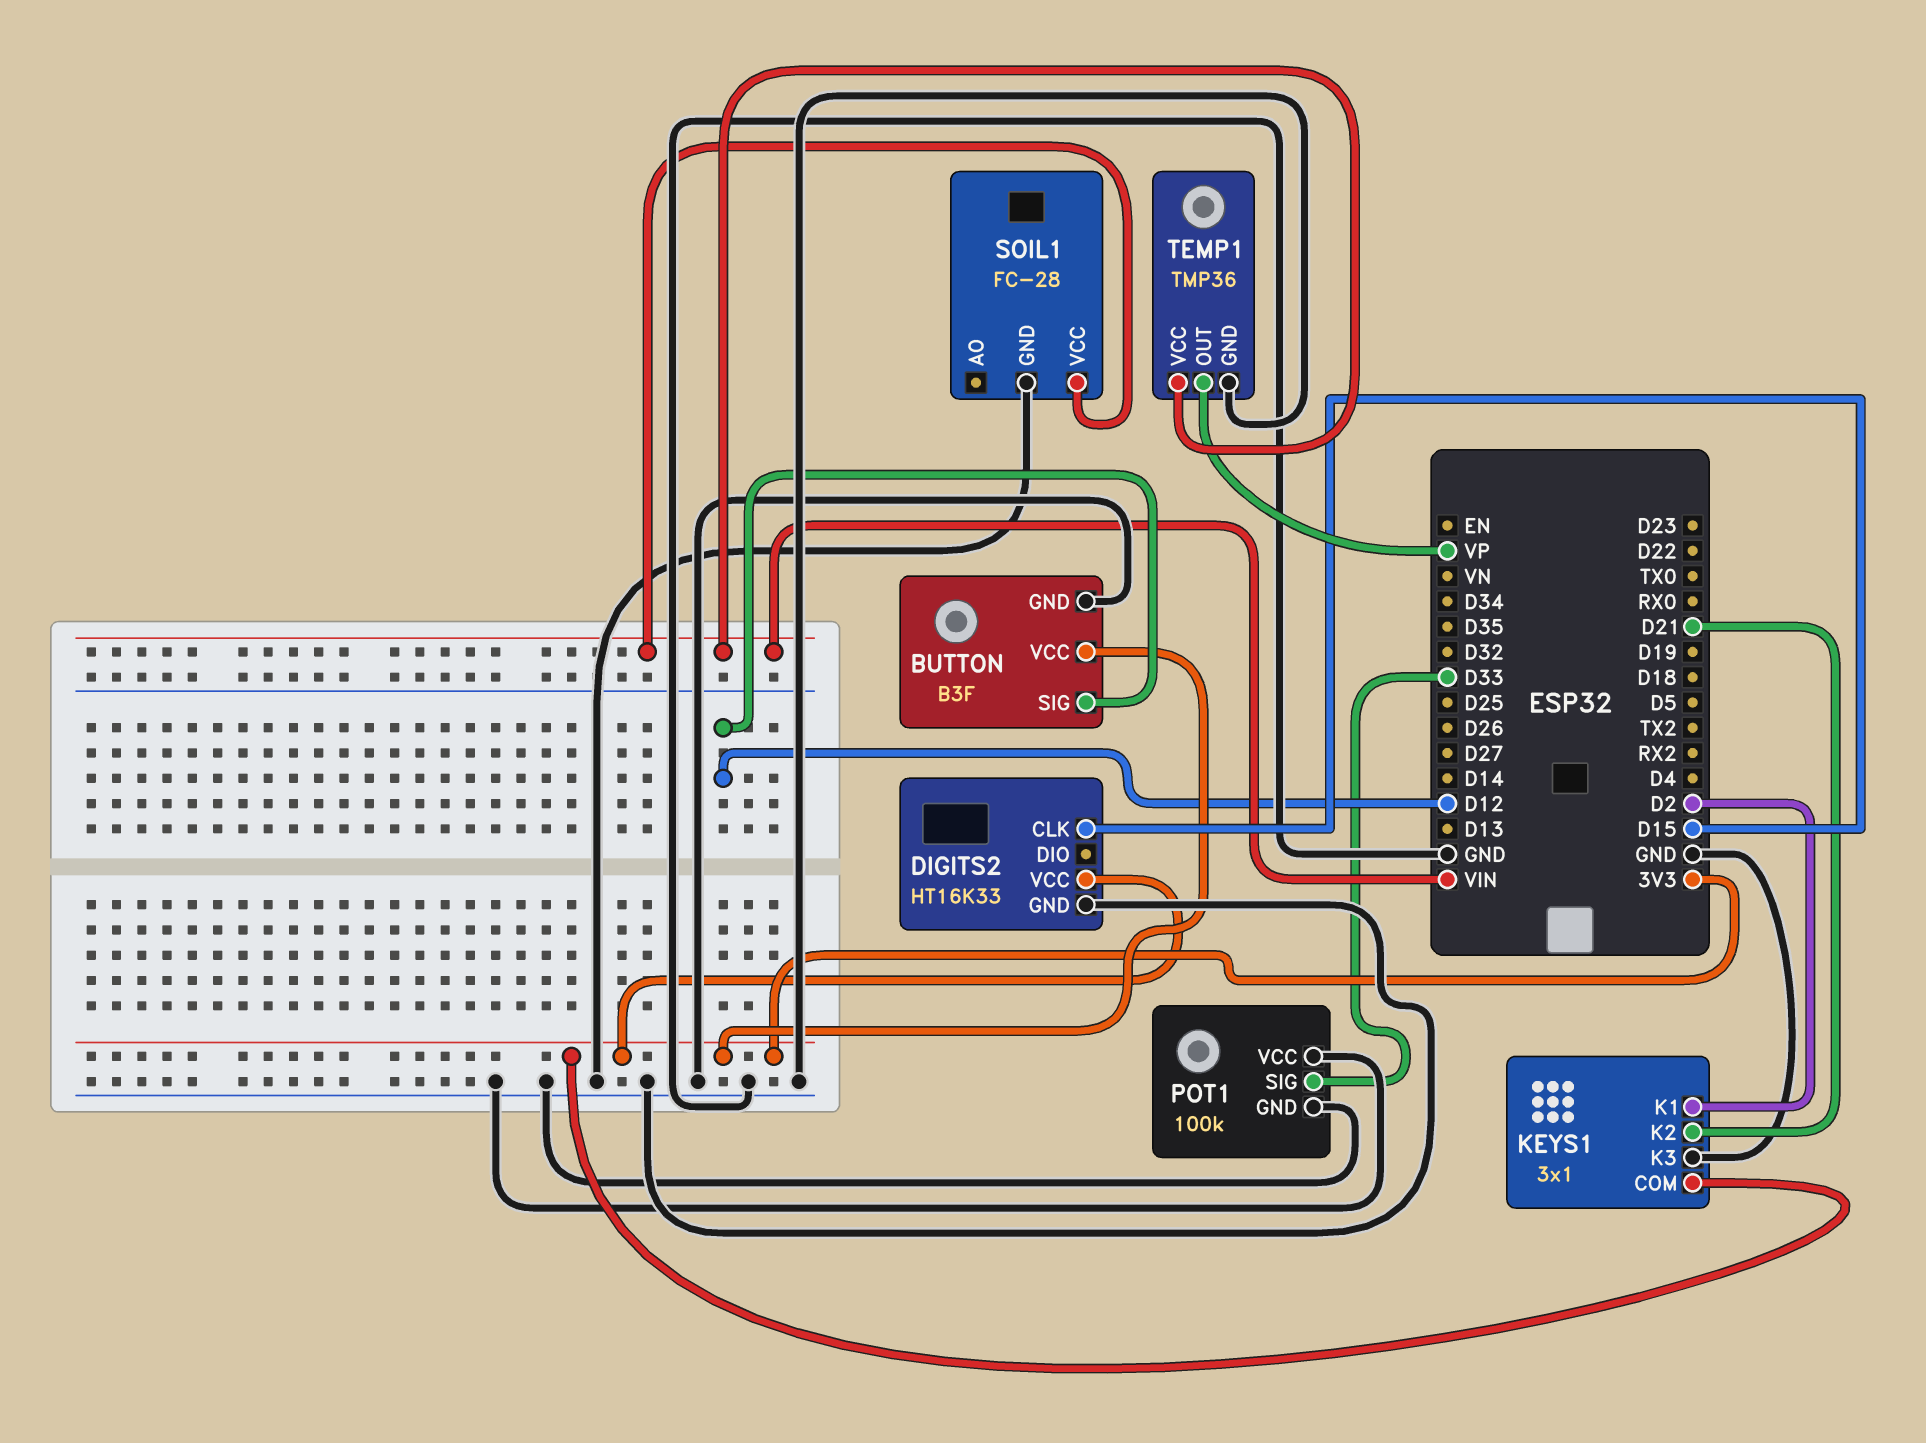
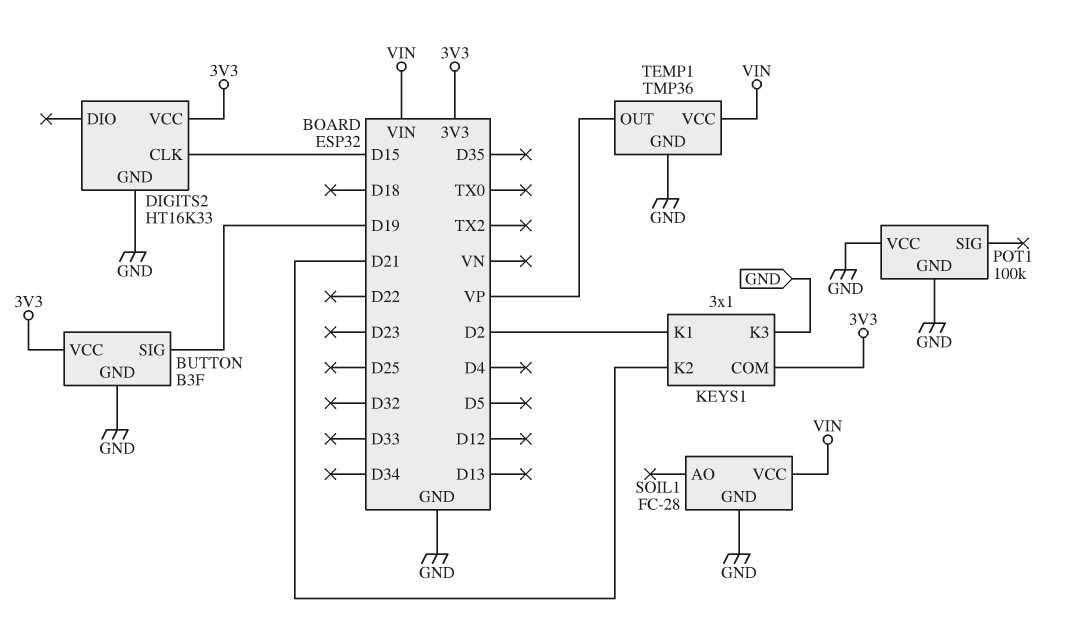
BUTTON pin SIG: D12 -> D19
POT1 pin SIG: D33 -> none

